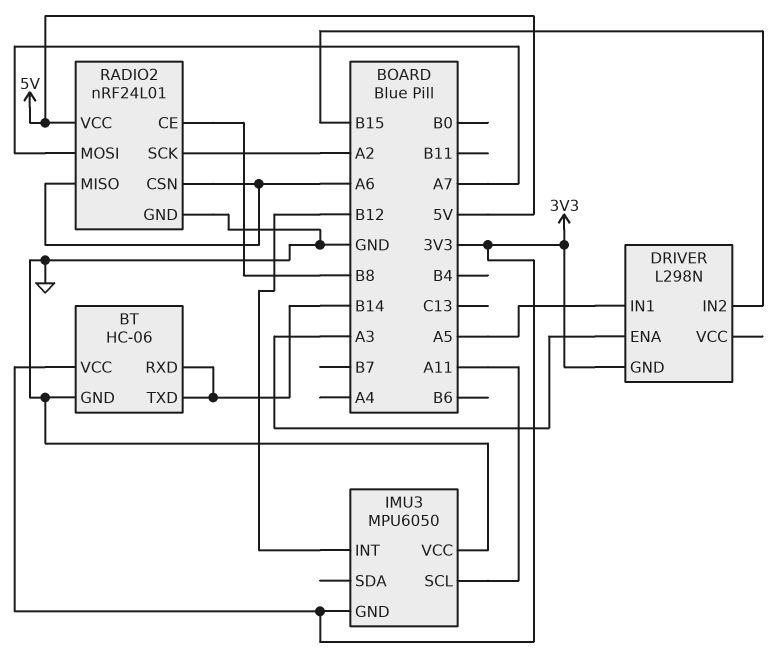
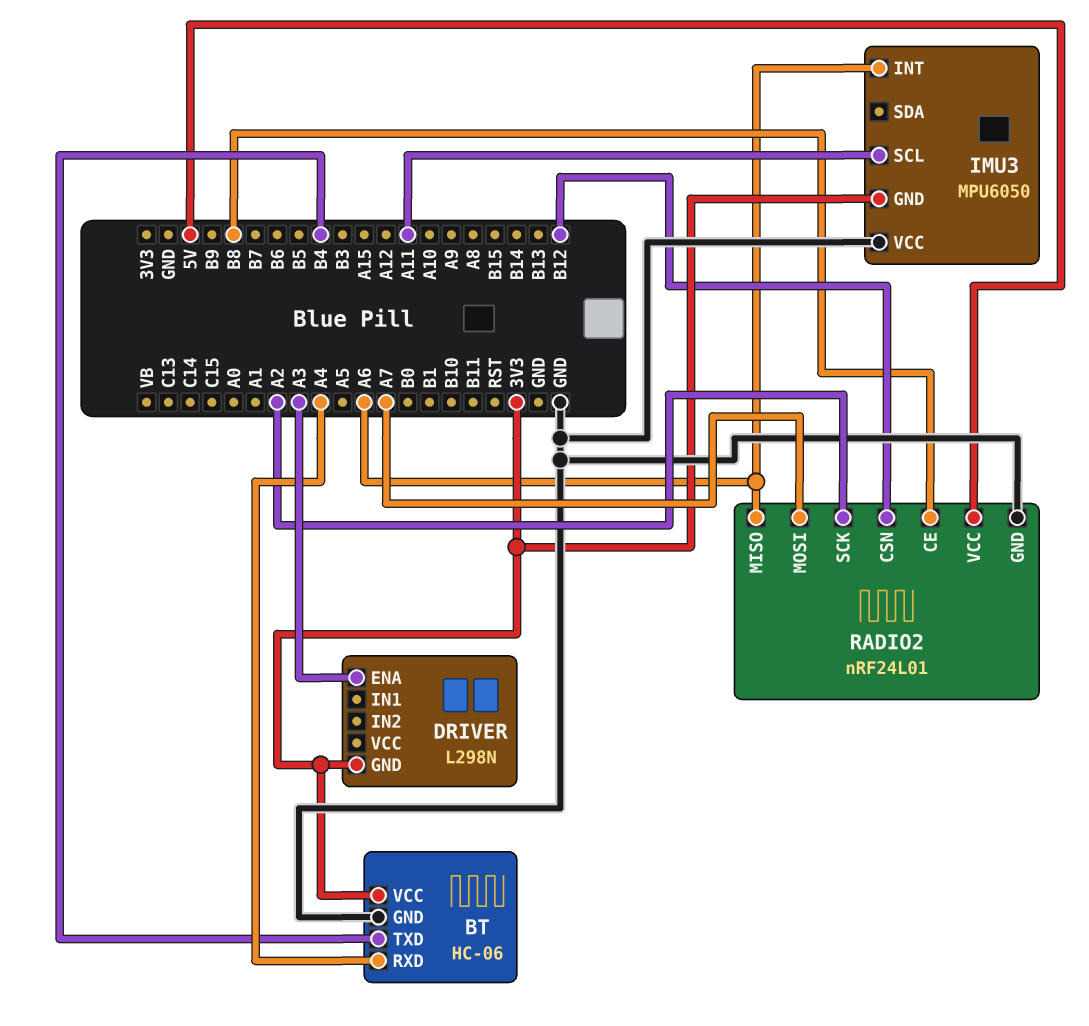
BT pin RXD: B14 -> A4
BT pin TXD: B14 -> B4
DRIVER pin IN1: A5 -> none
DRIVER pin IN2: B15 -> none
IMU3 pin INT: B12 -> A6
RADIO2 pin CSN: A6 -> B12

